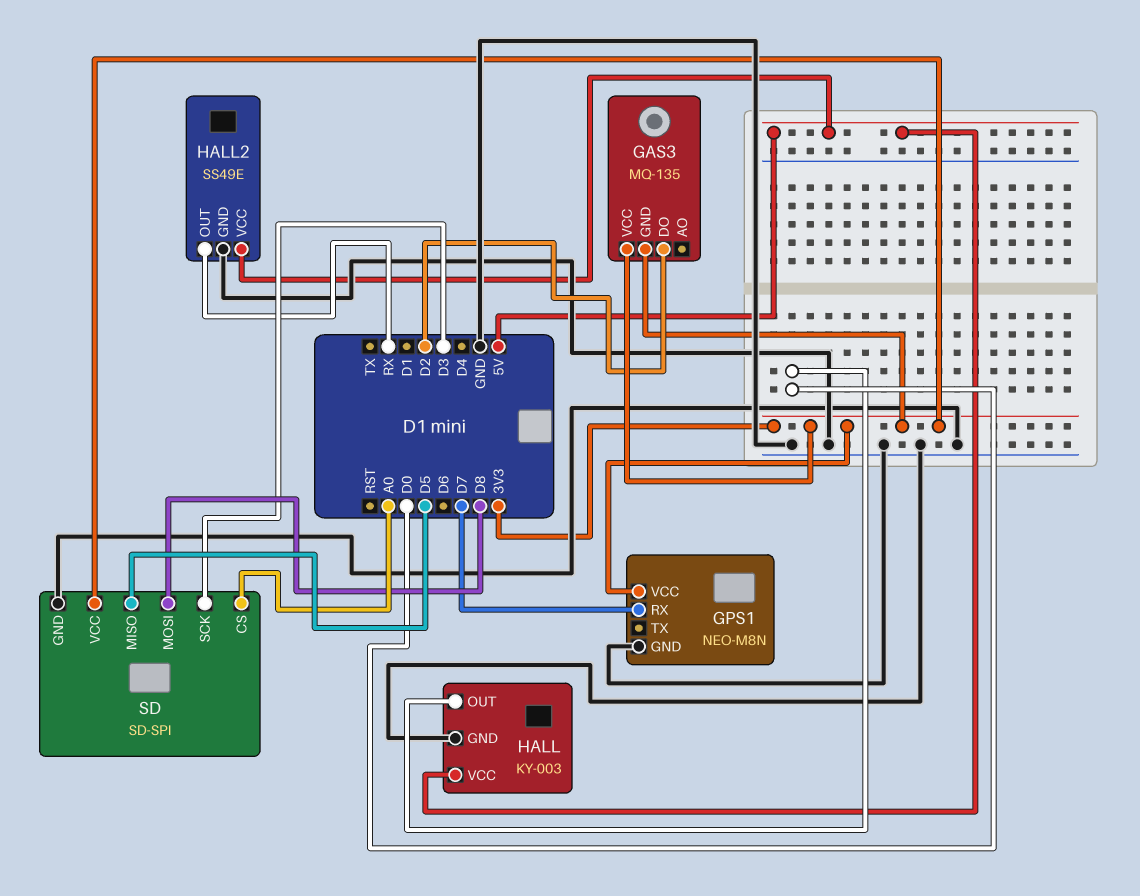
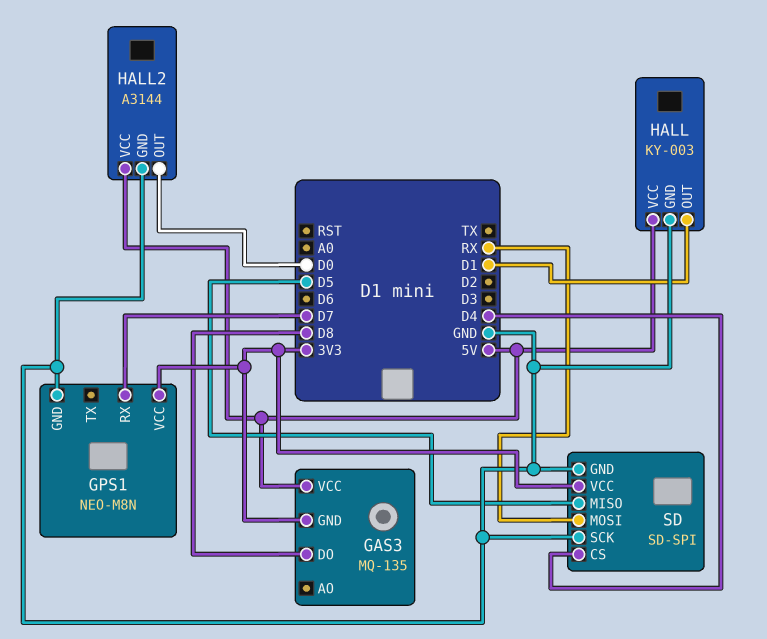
GAS3 pin DO: D2 -> D8
GAS3 pin VCC: 3V3 -> 5V
HALL pin OUT: D0 -> D1
HALL2: SS49E -> A3144
HALL2 pin OUT: RX -> D0
SD pin CS: A0 -> D4
SD pin MOSI: D8 -> RX
SD pin SCK: D3 -> GND

